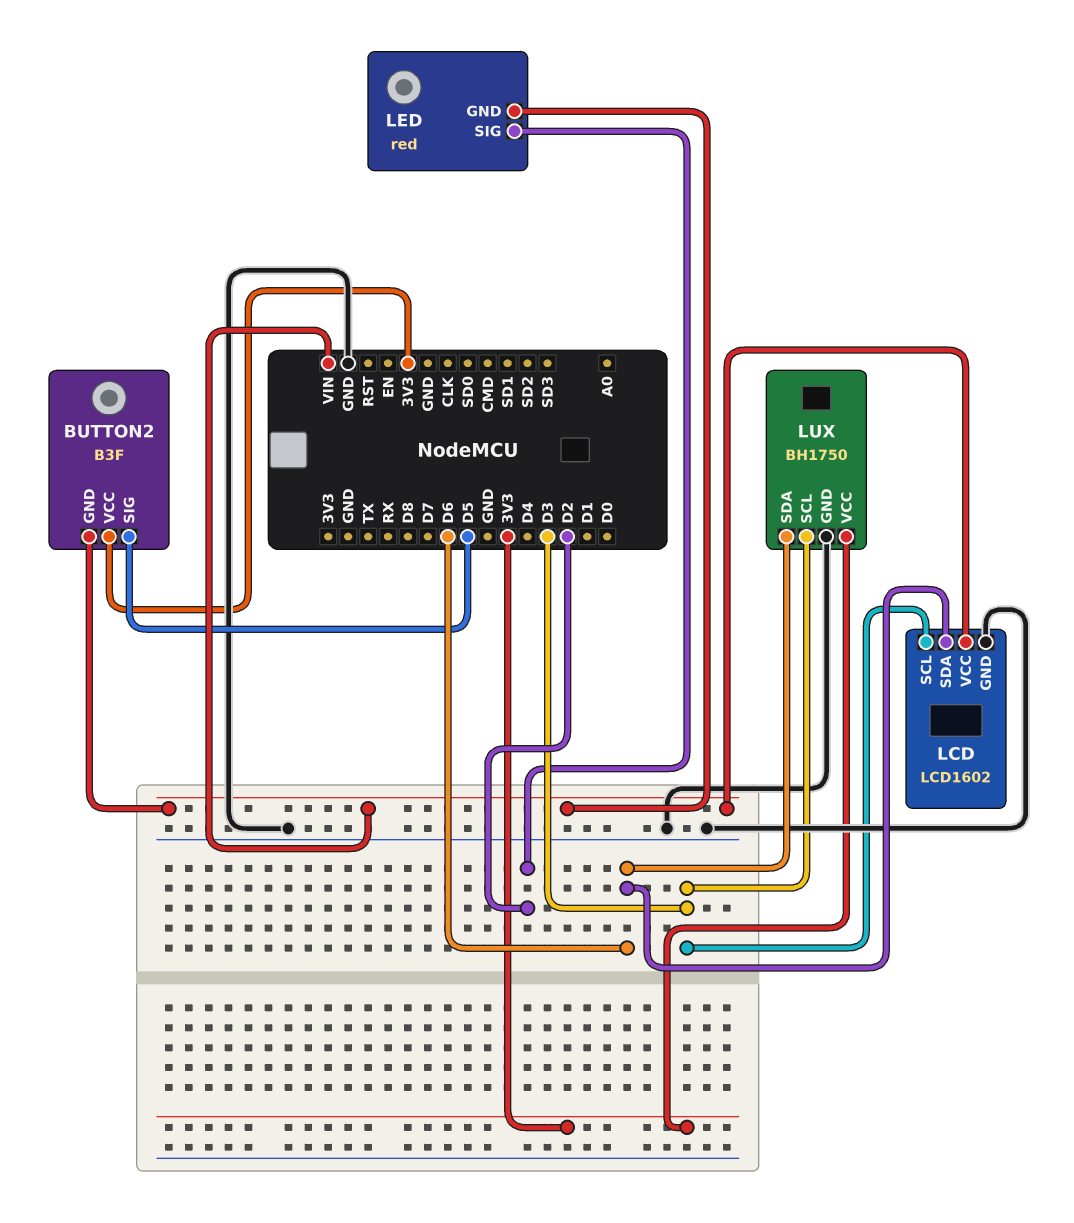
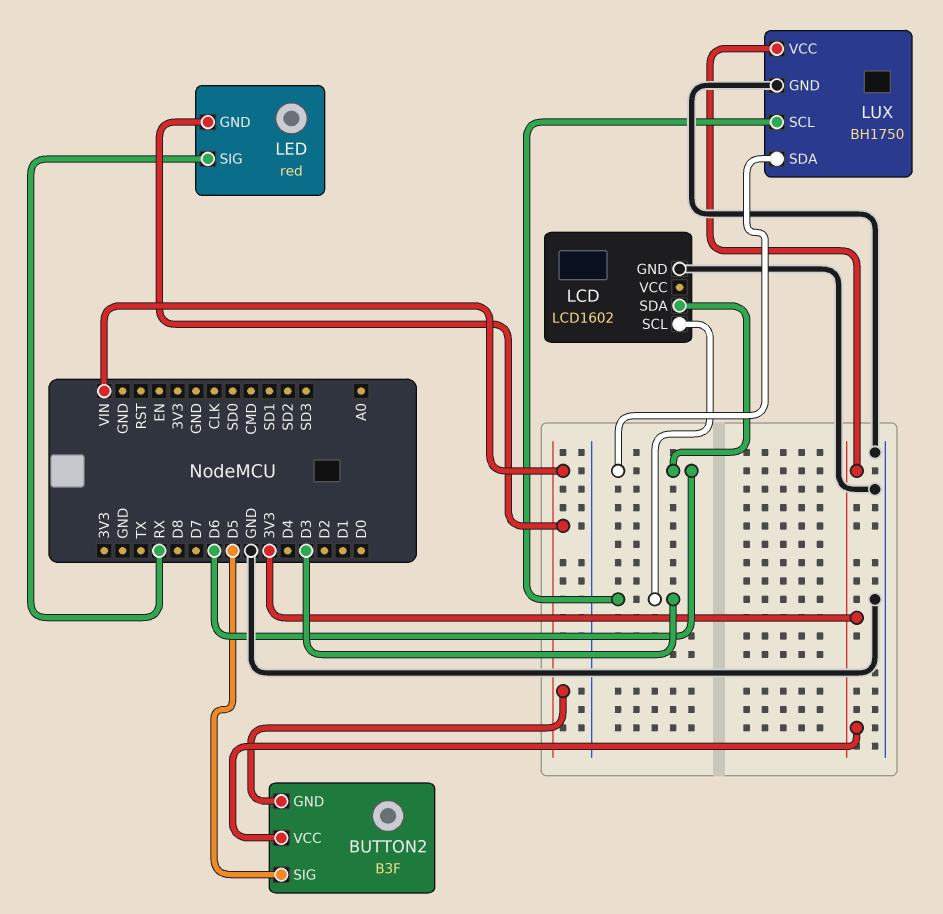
LCD pin VCC: VIN -> none
LED pin SIG: D2 -> RX

